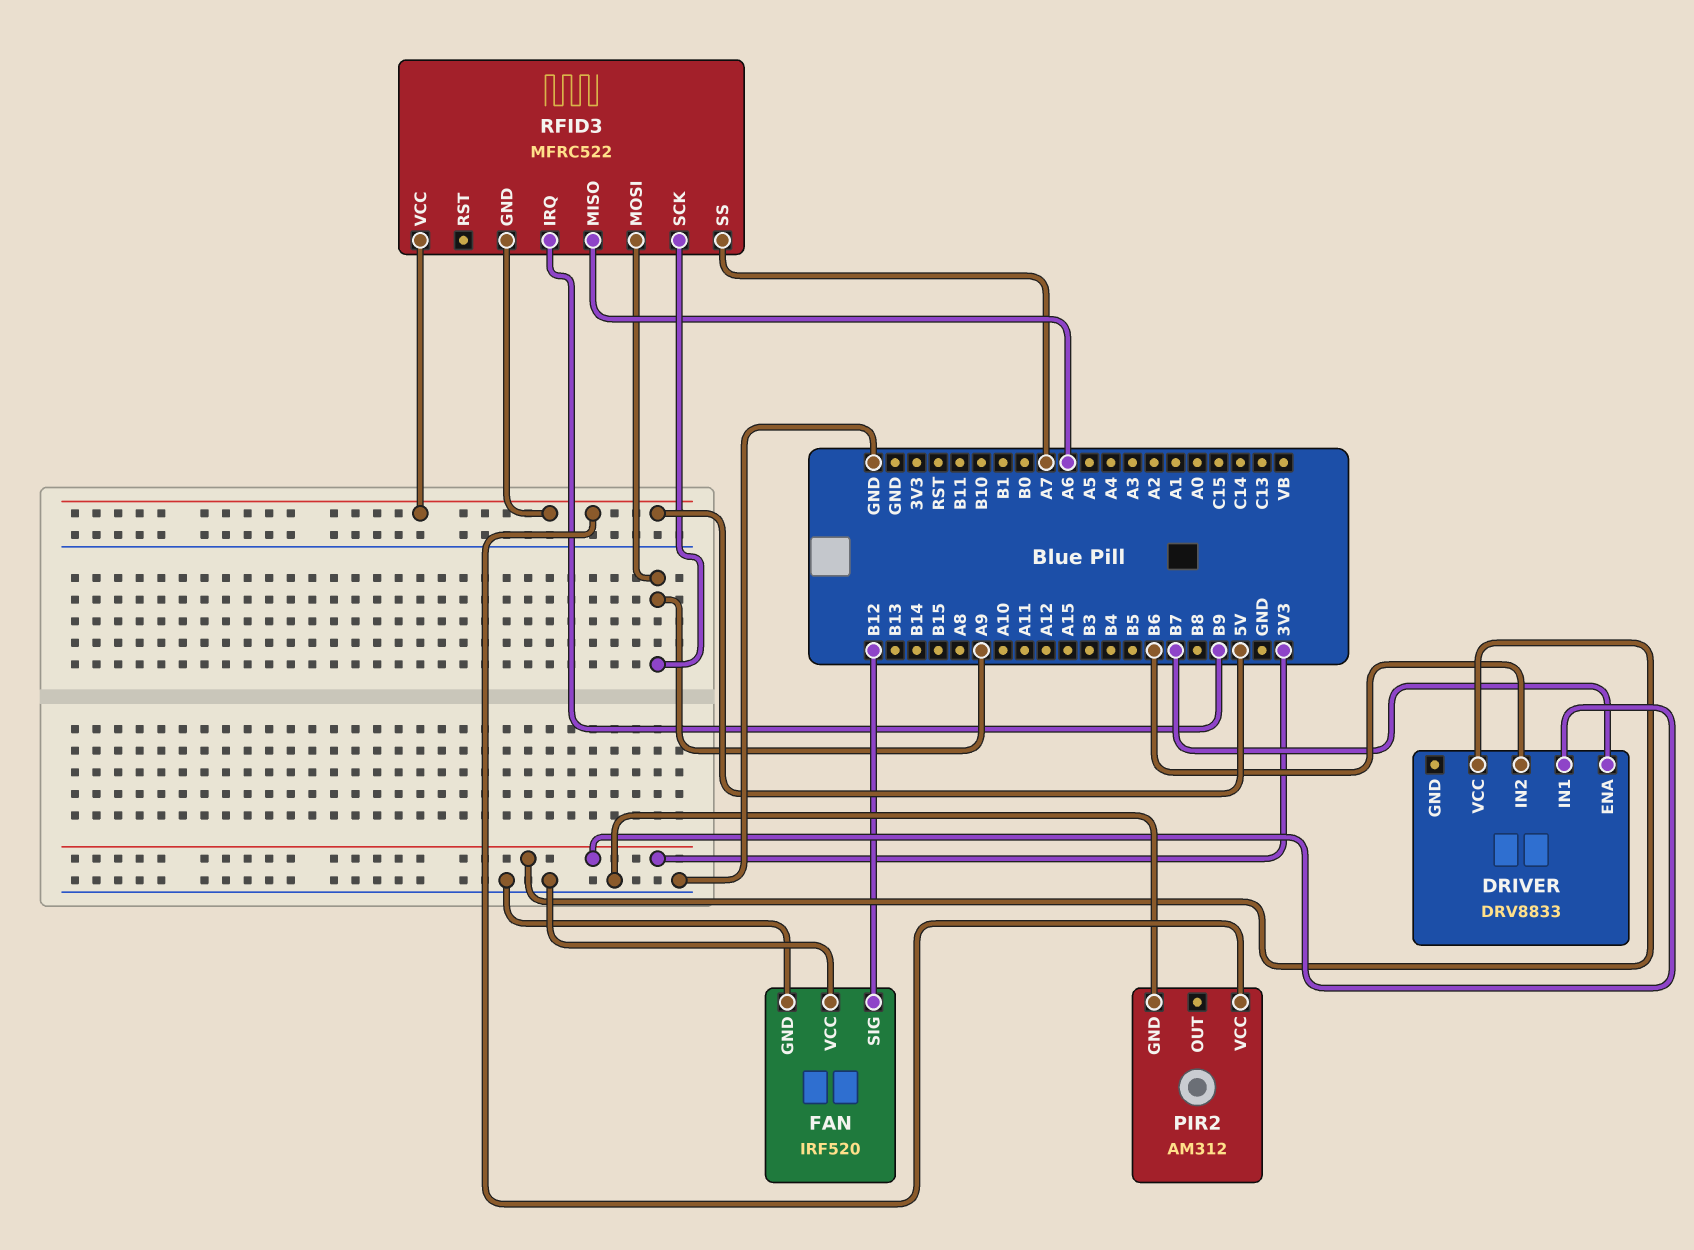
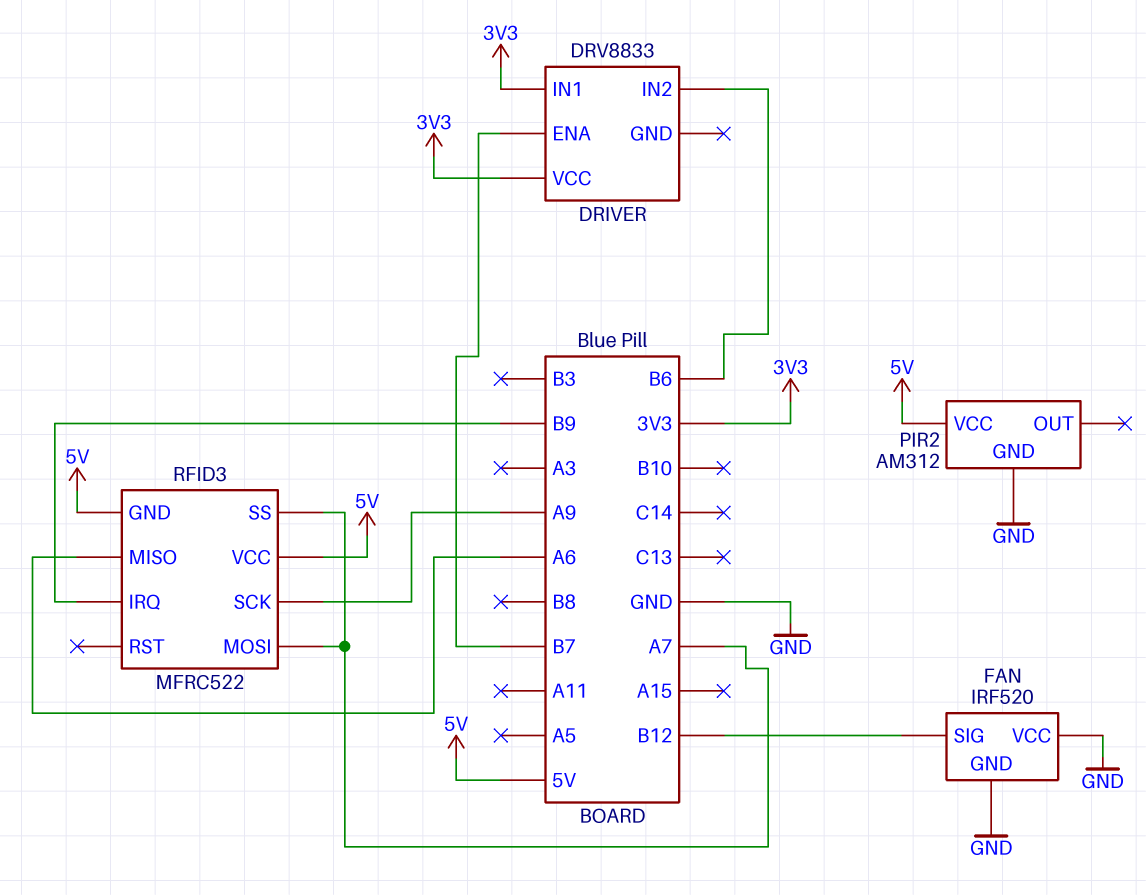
RFID3 pin MOSI: A9 -> A7

